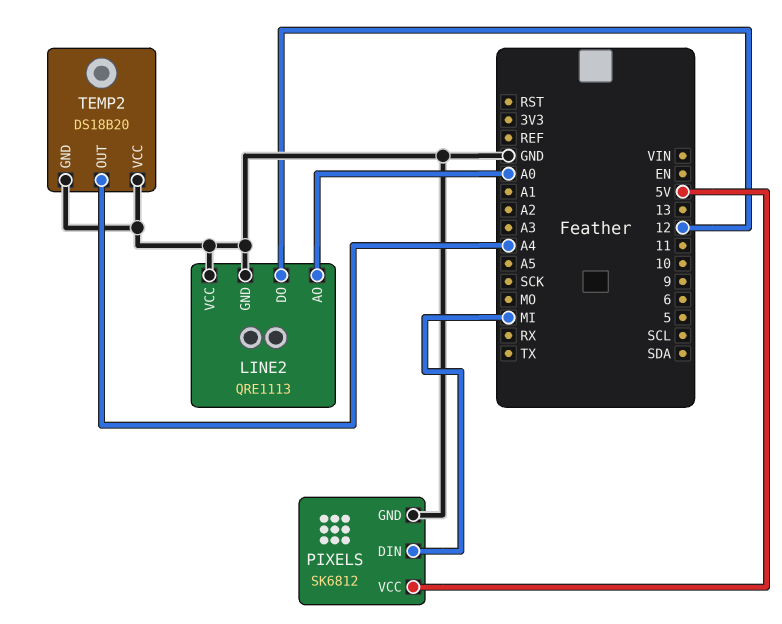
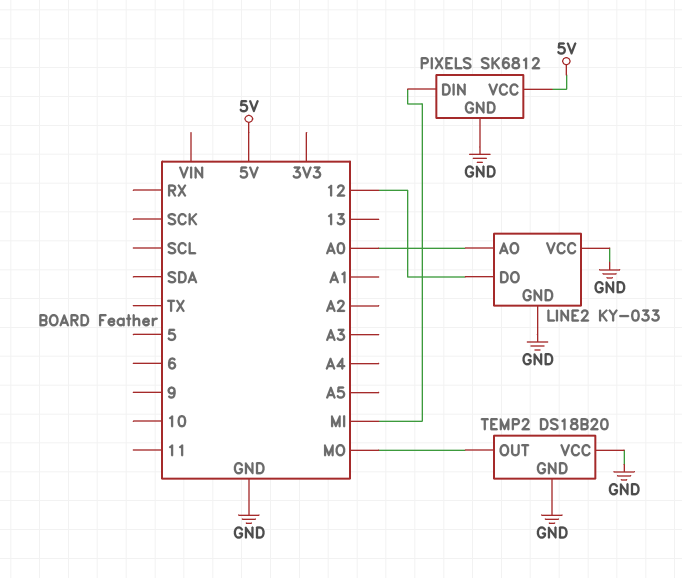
LINE2: QRE1113 -> KY-033
TEMP2 pin OUT: A4 -> MO

